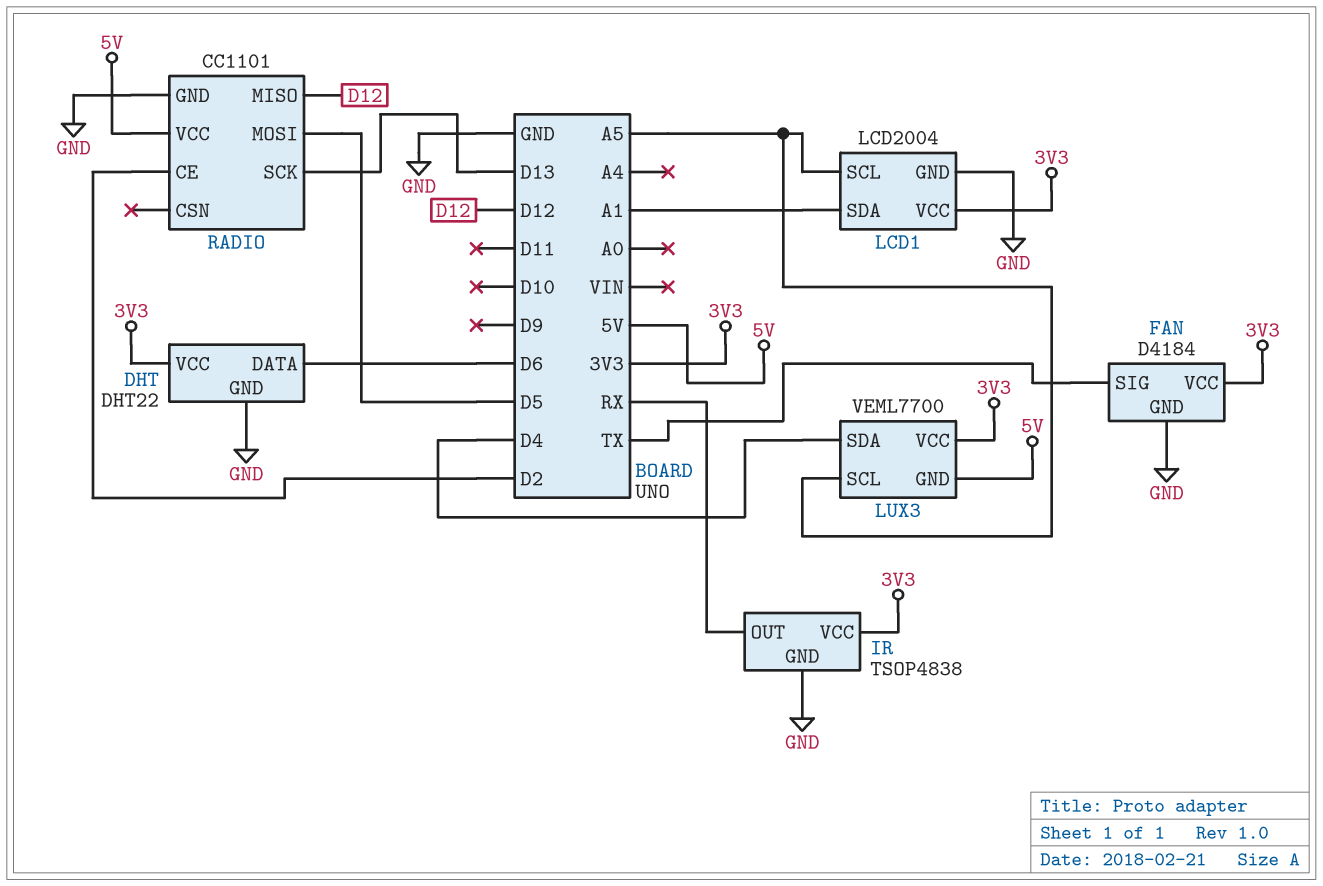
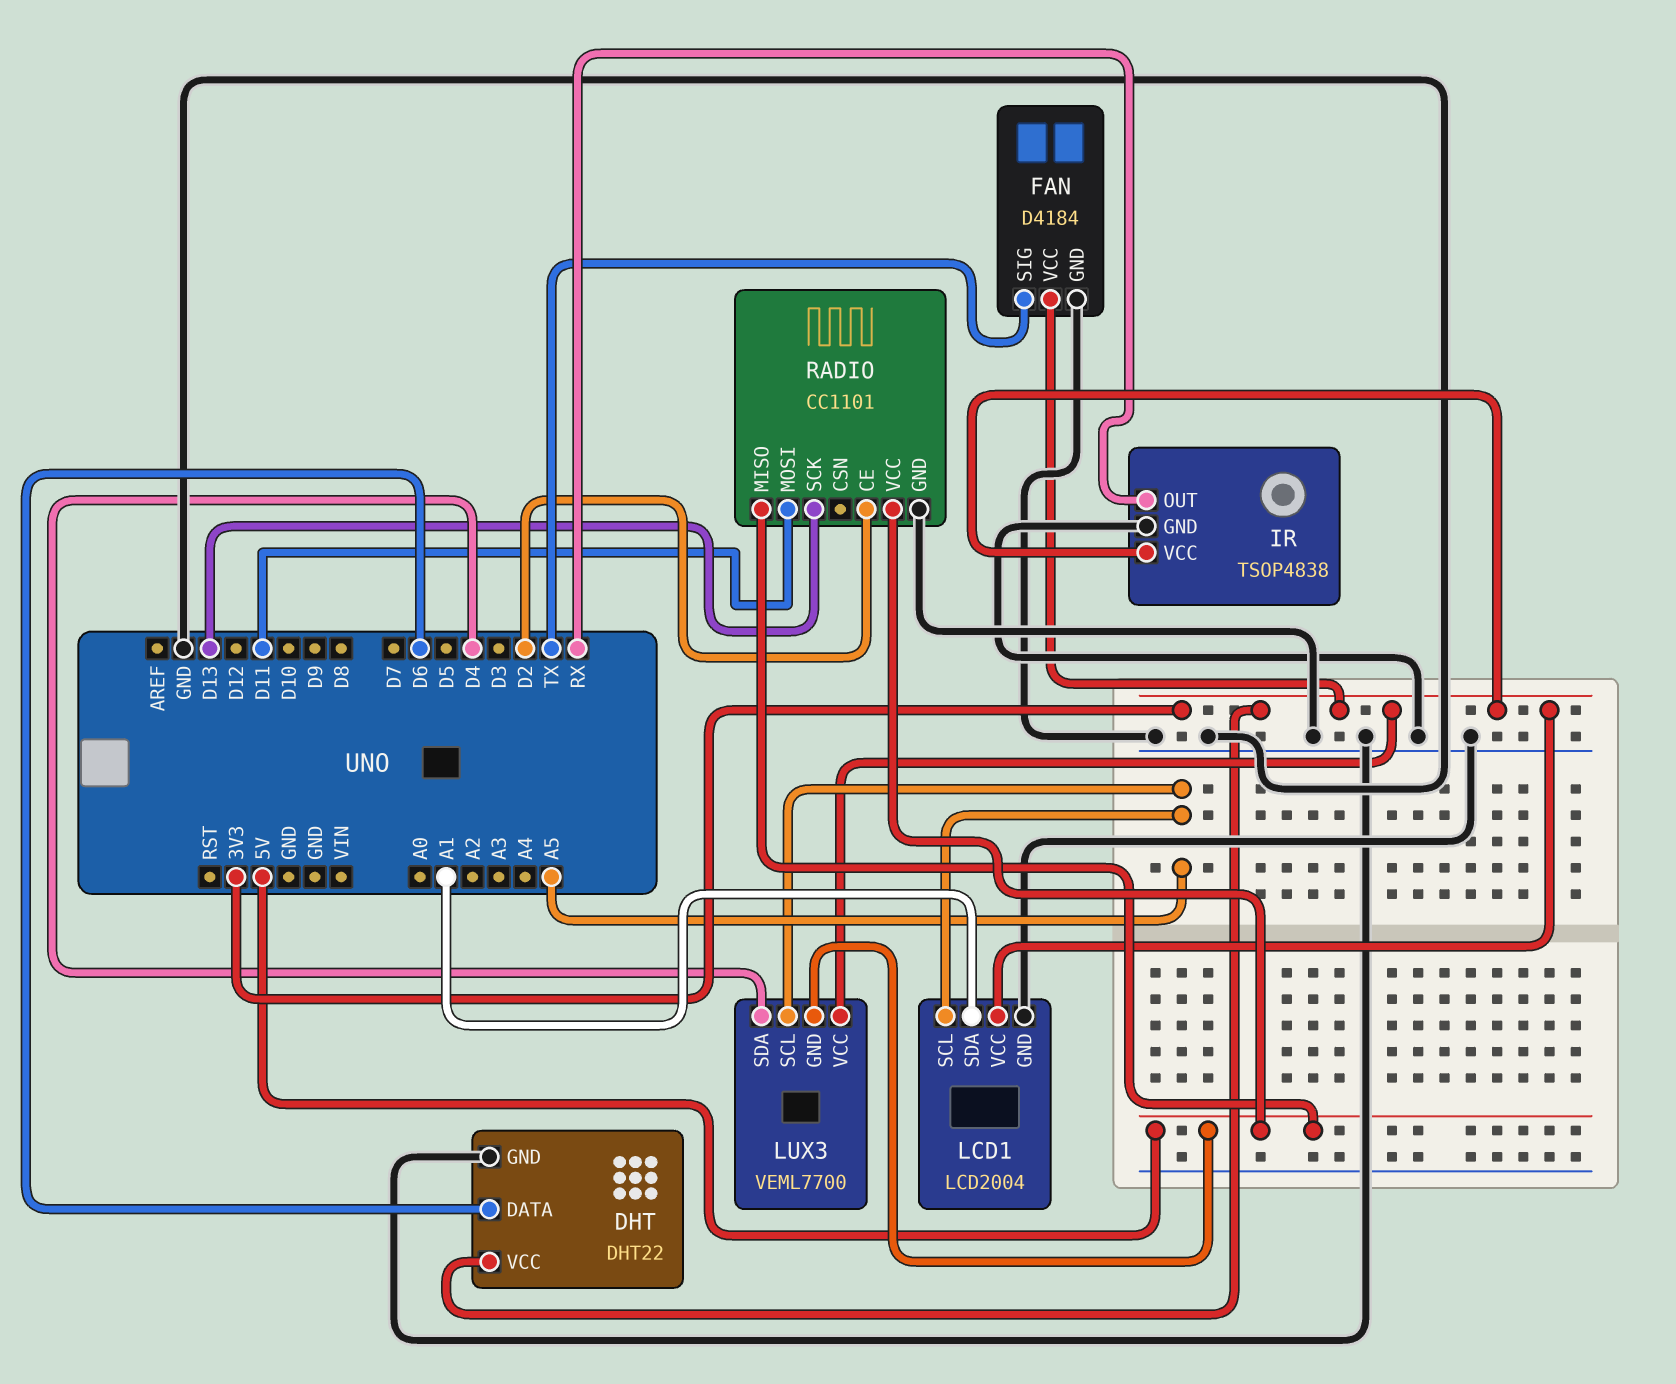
RADIO pin MISO: D12 -> 5V
RADIO pin MOSI: D5 -> D11

